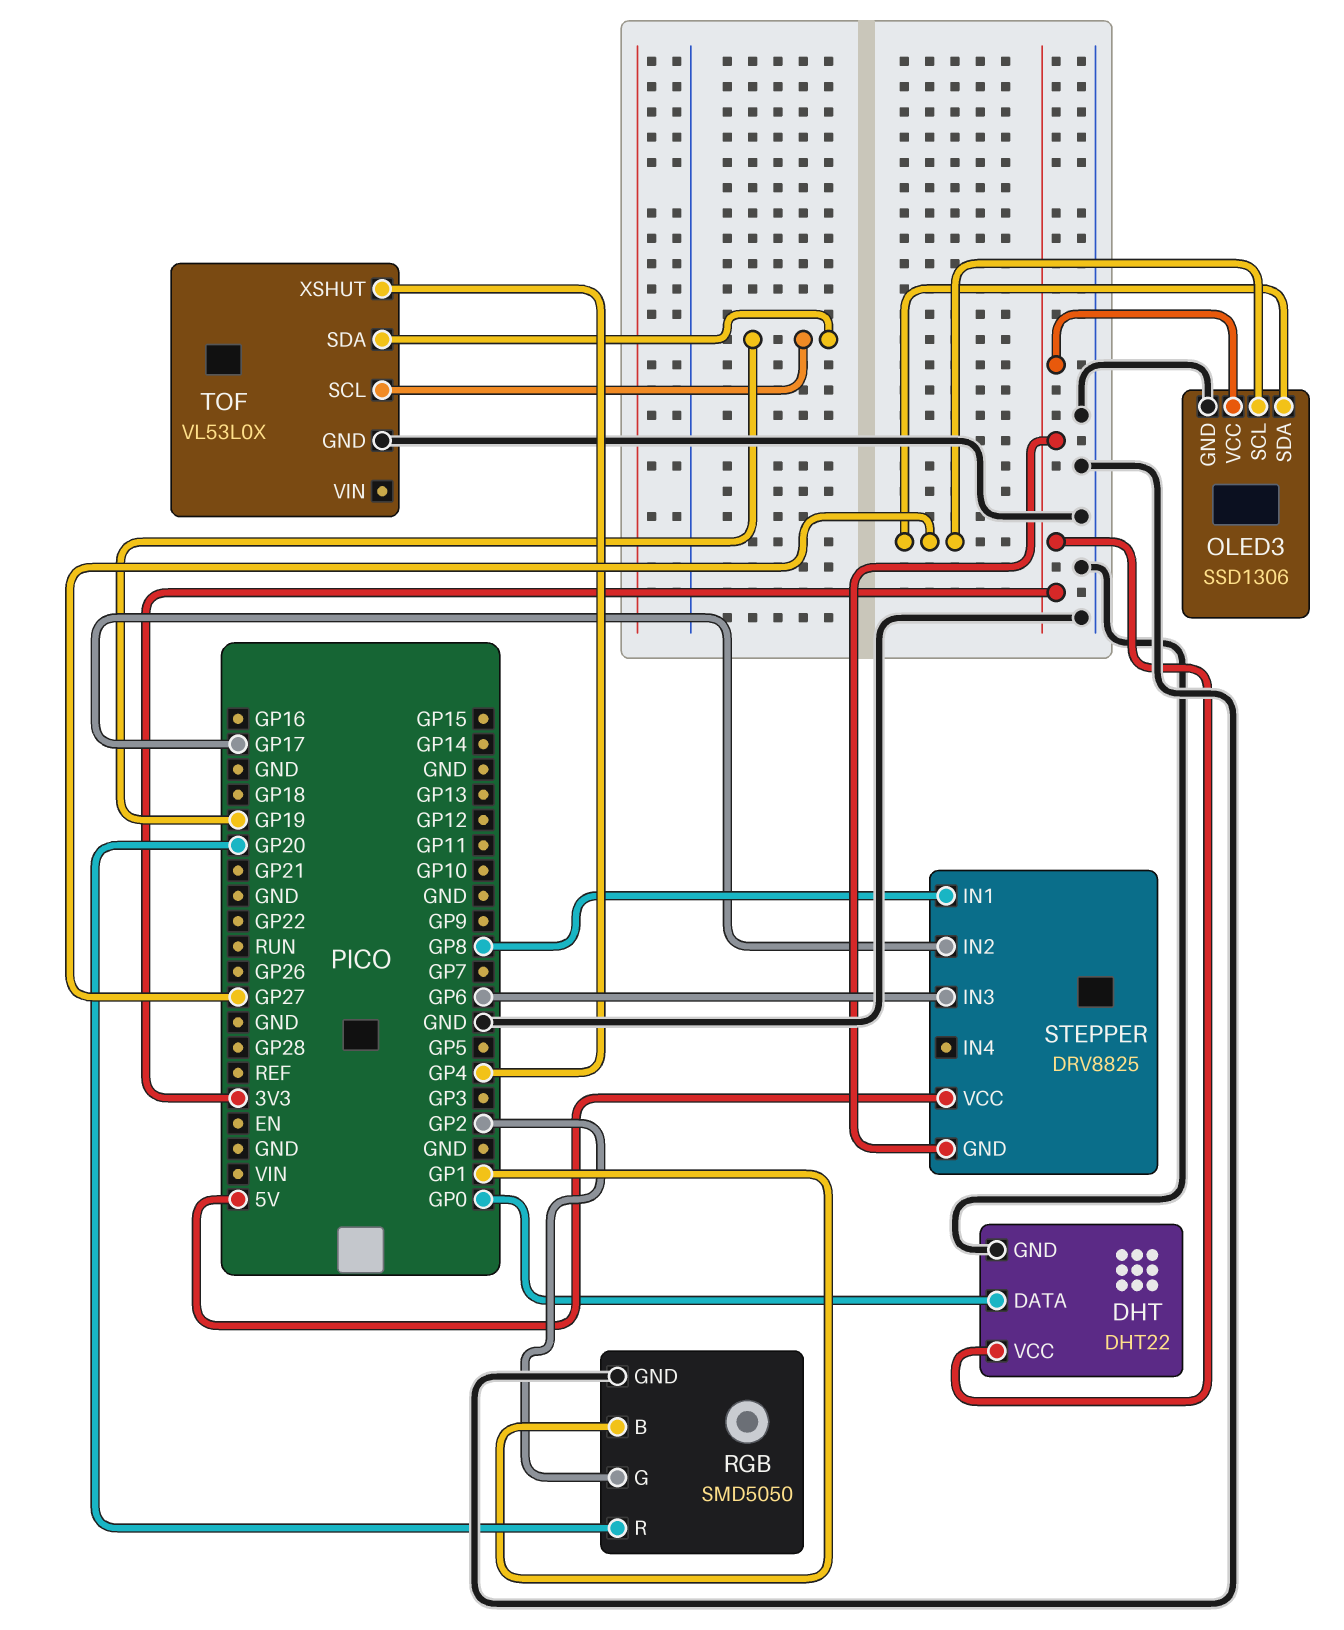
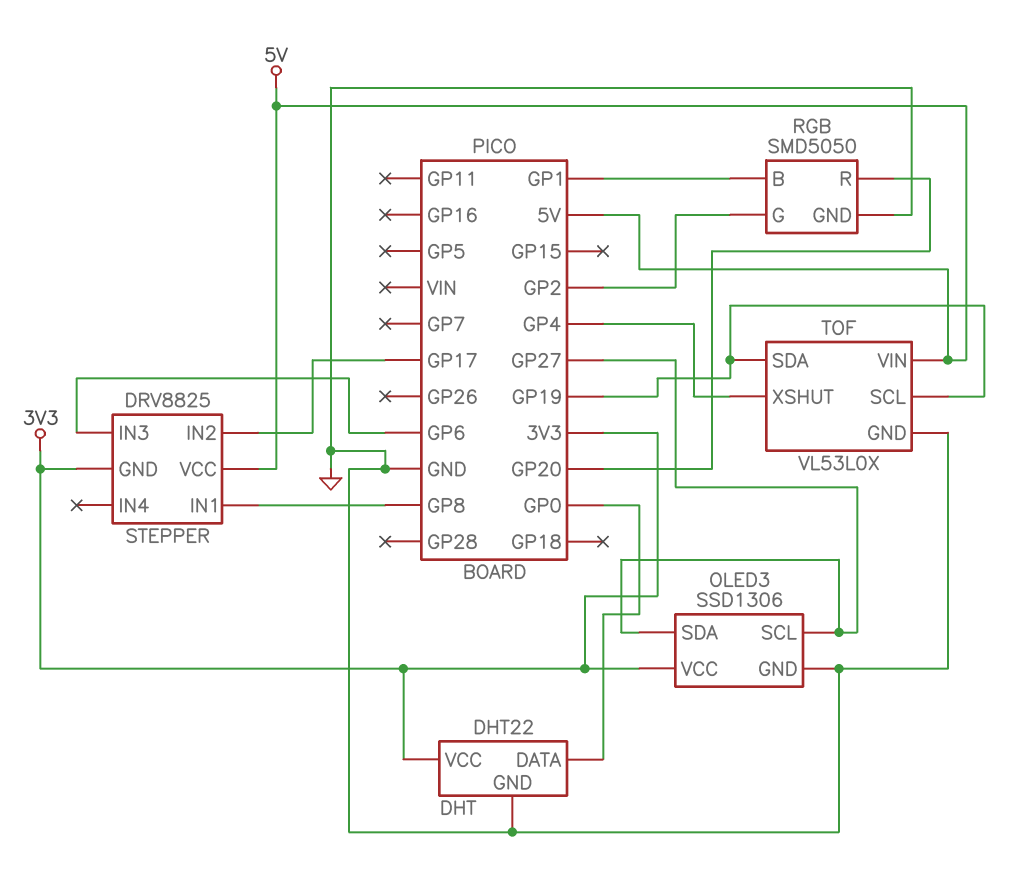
TOF pin VIN: none -> 5V

